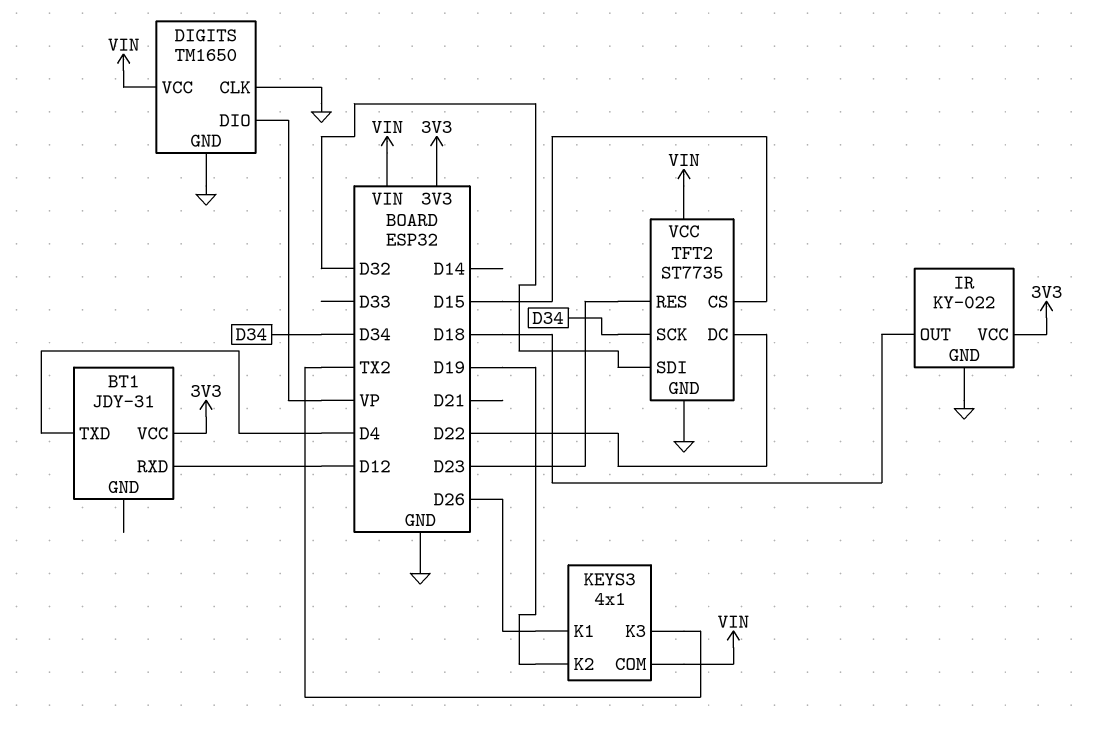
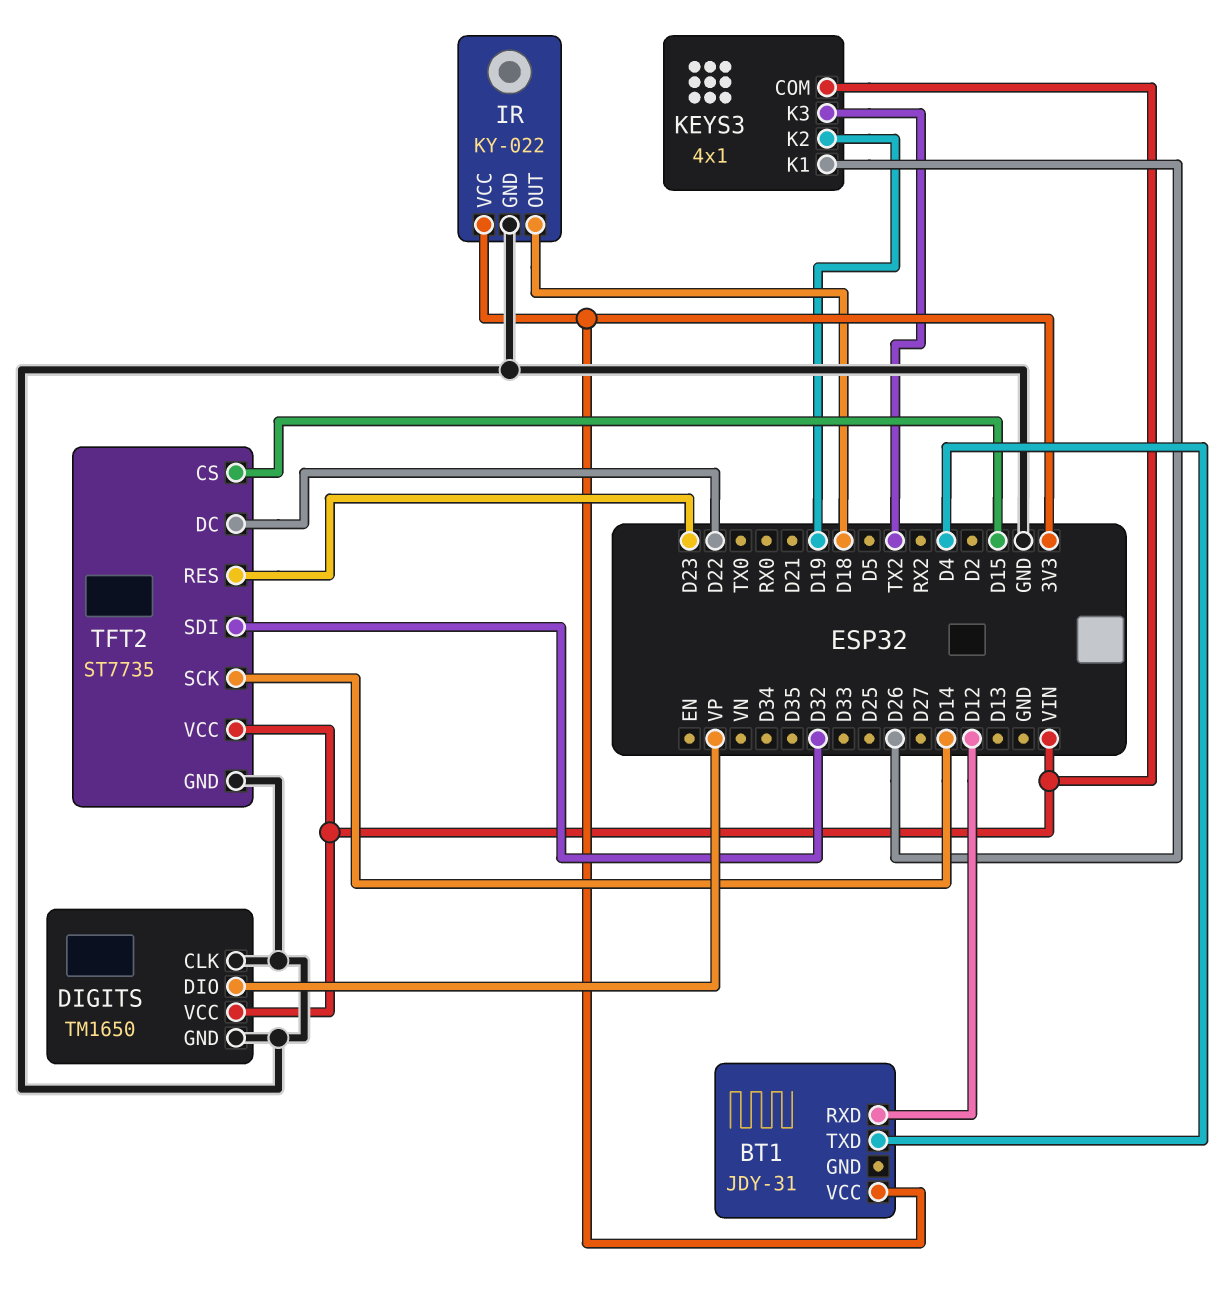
TFT2 pin SCK: D34 -> D14

